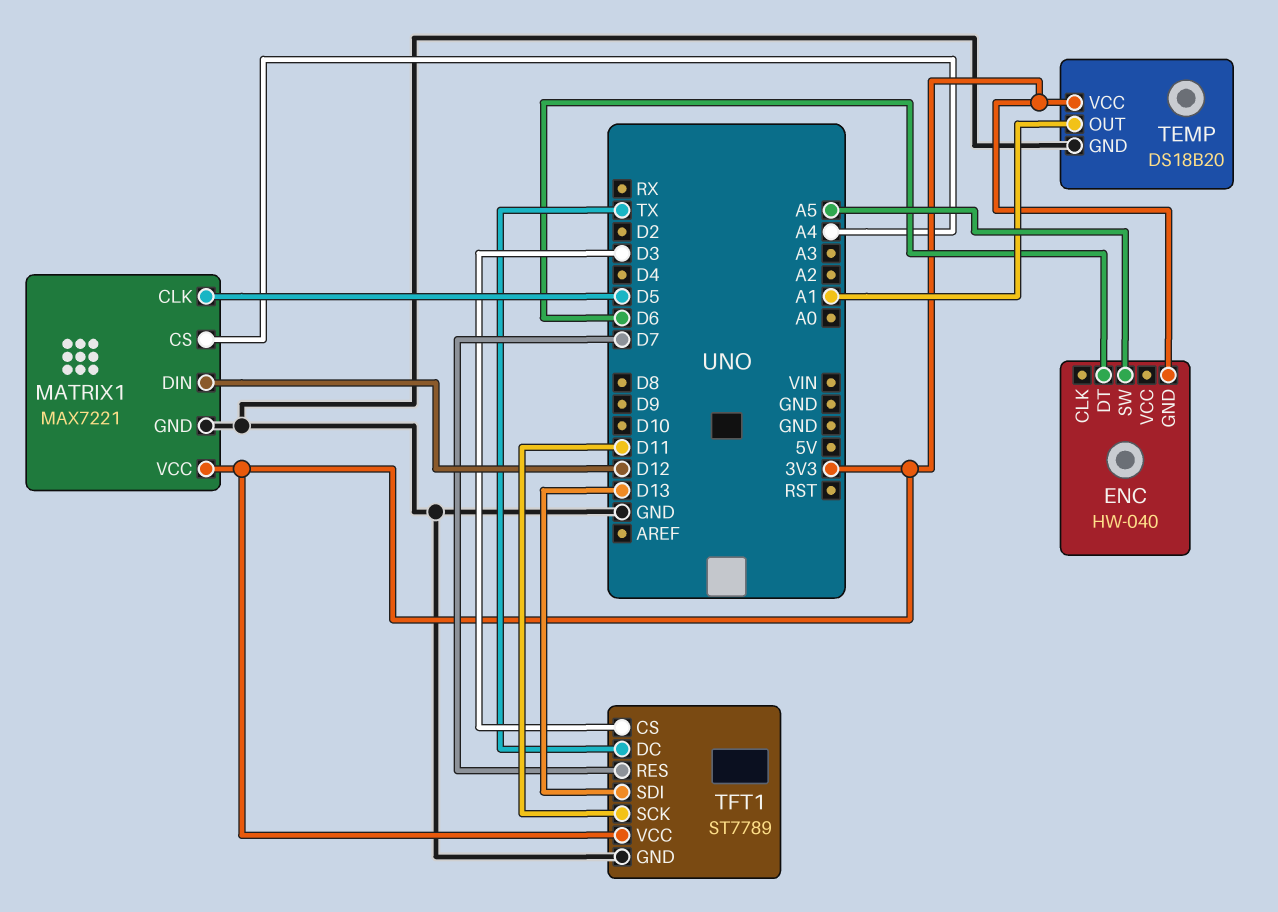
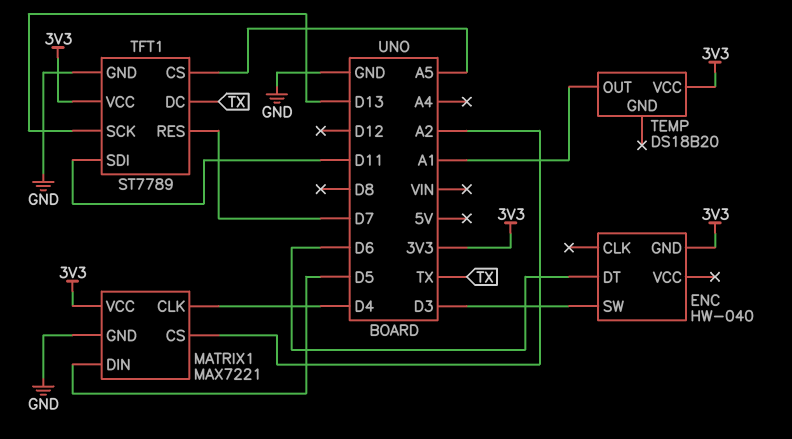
ENC pin SW: A5 -> D3
MATRIX1 pin CLK: D5 -> D4
MATRIX1 pin CS: A4 -> A2
MATRIX1 pin DIN: D12 -> D5
TEMP pin GND: GND -> none
TFT1 pin CS: D3 -> A5
TFT1 pin SCK: D11 -> D13
TFT1 pin SDI: D13 -> D11

